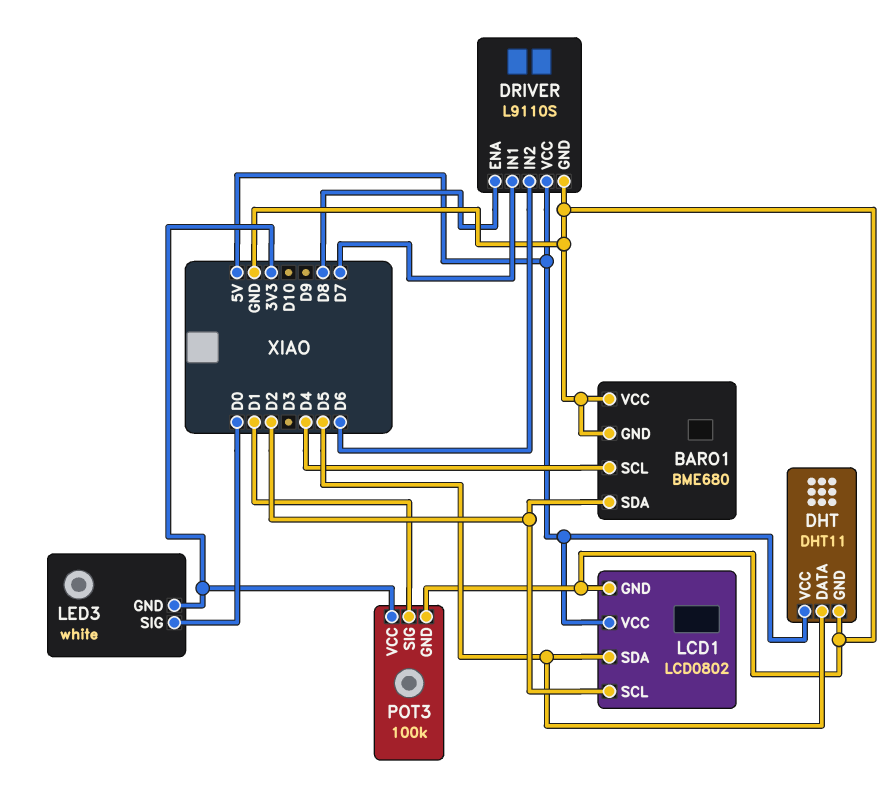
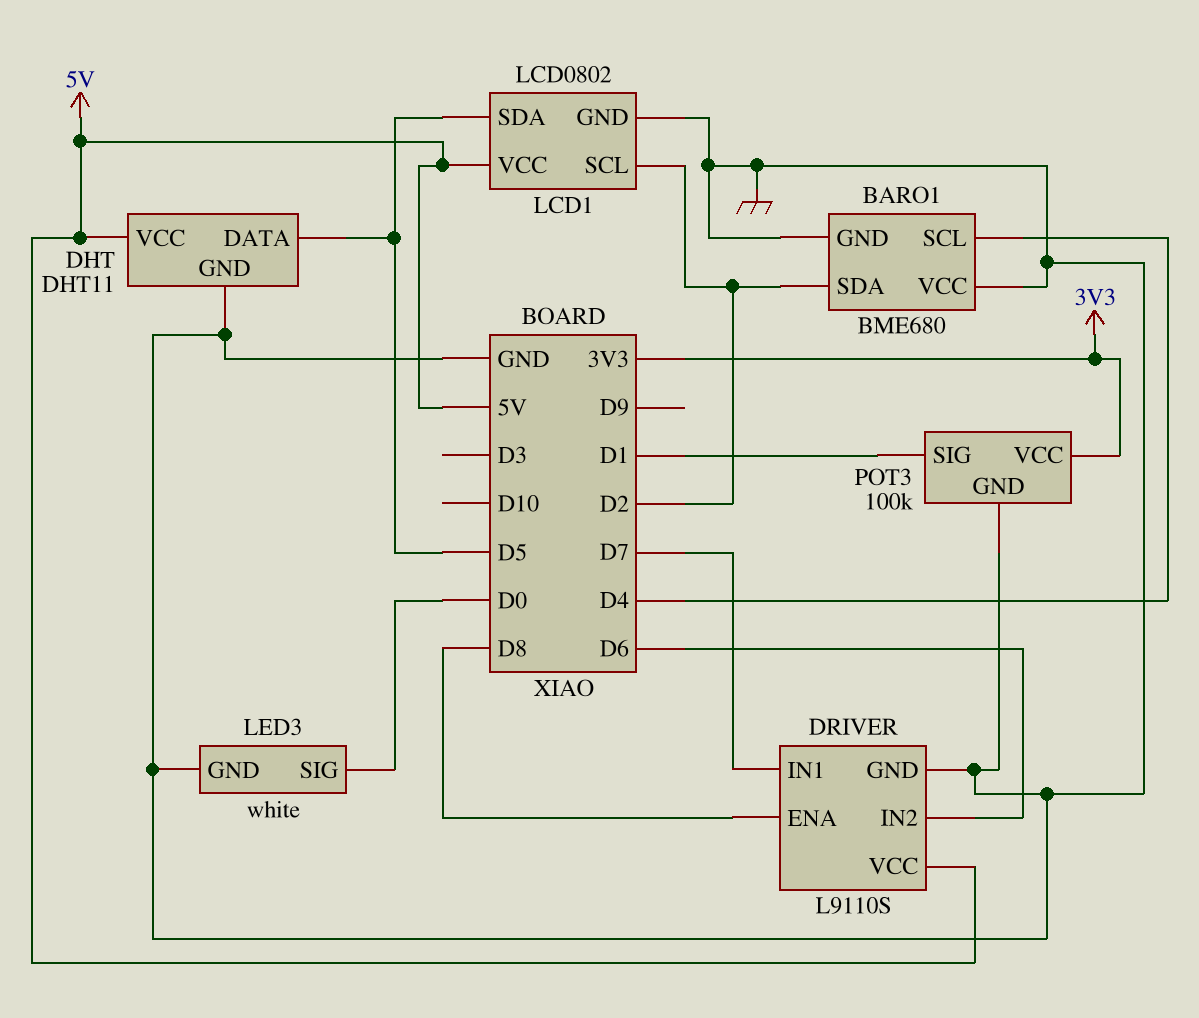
LED3 pin GND: 3V3 -> GND

